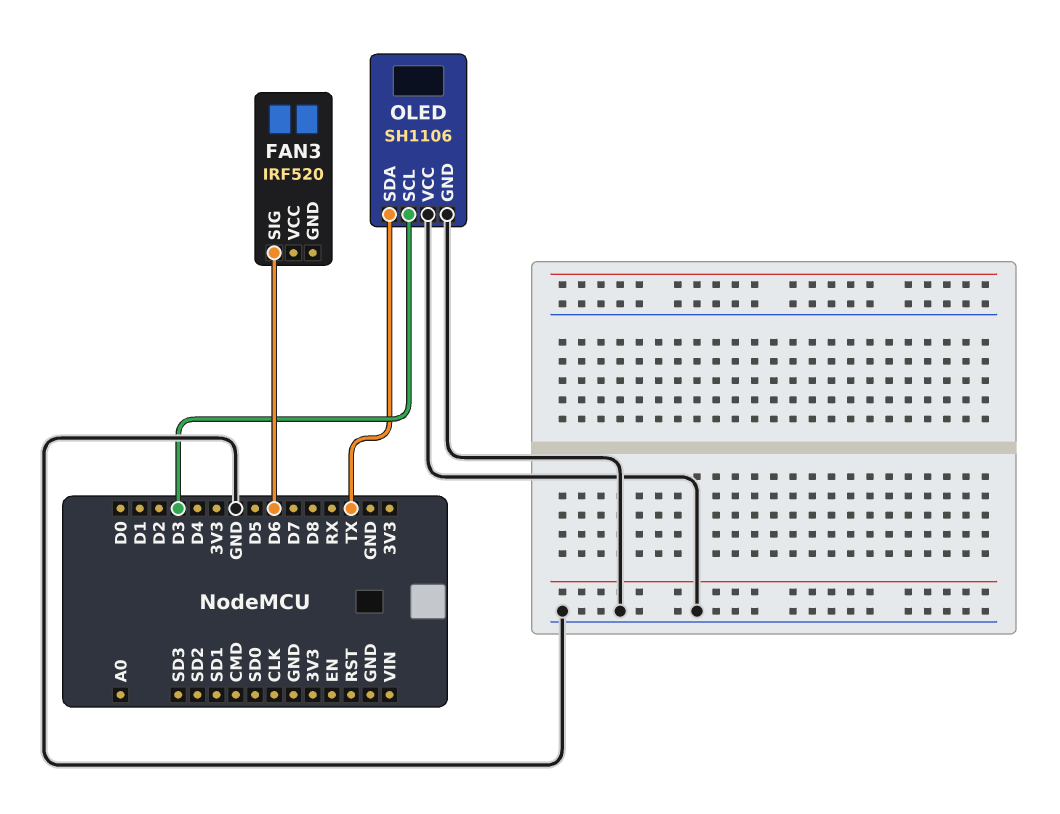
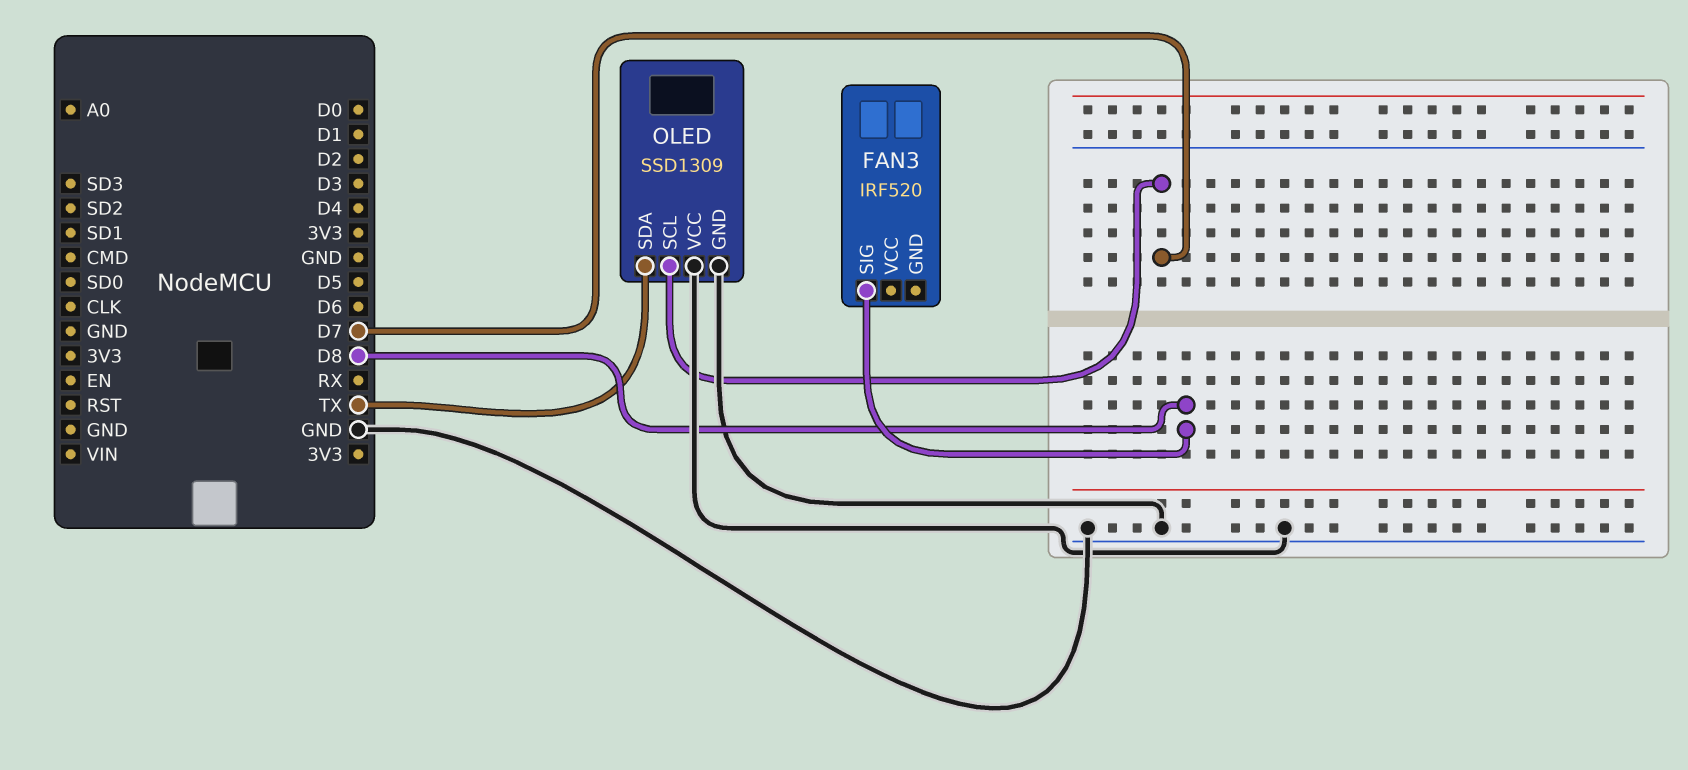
FAN3 pin SIG: D6 -> D8
OLED: SH1106 -> SSD1309
OLED pin SCL: D3 -> D7

